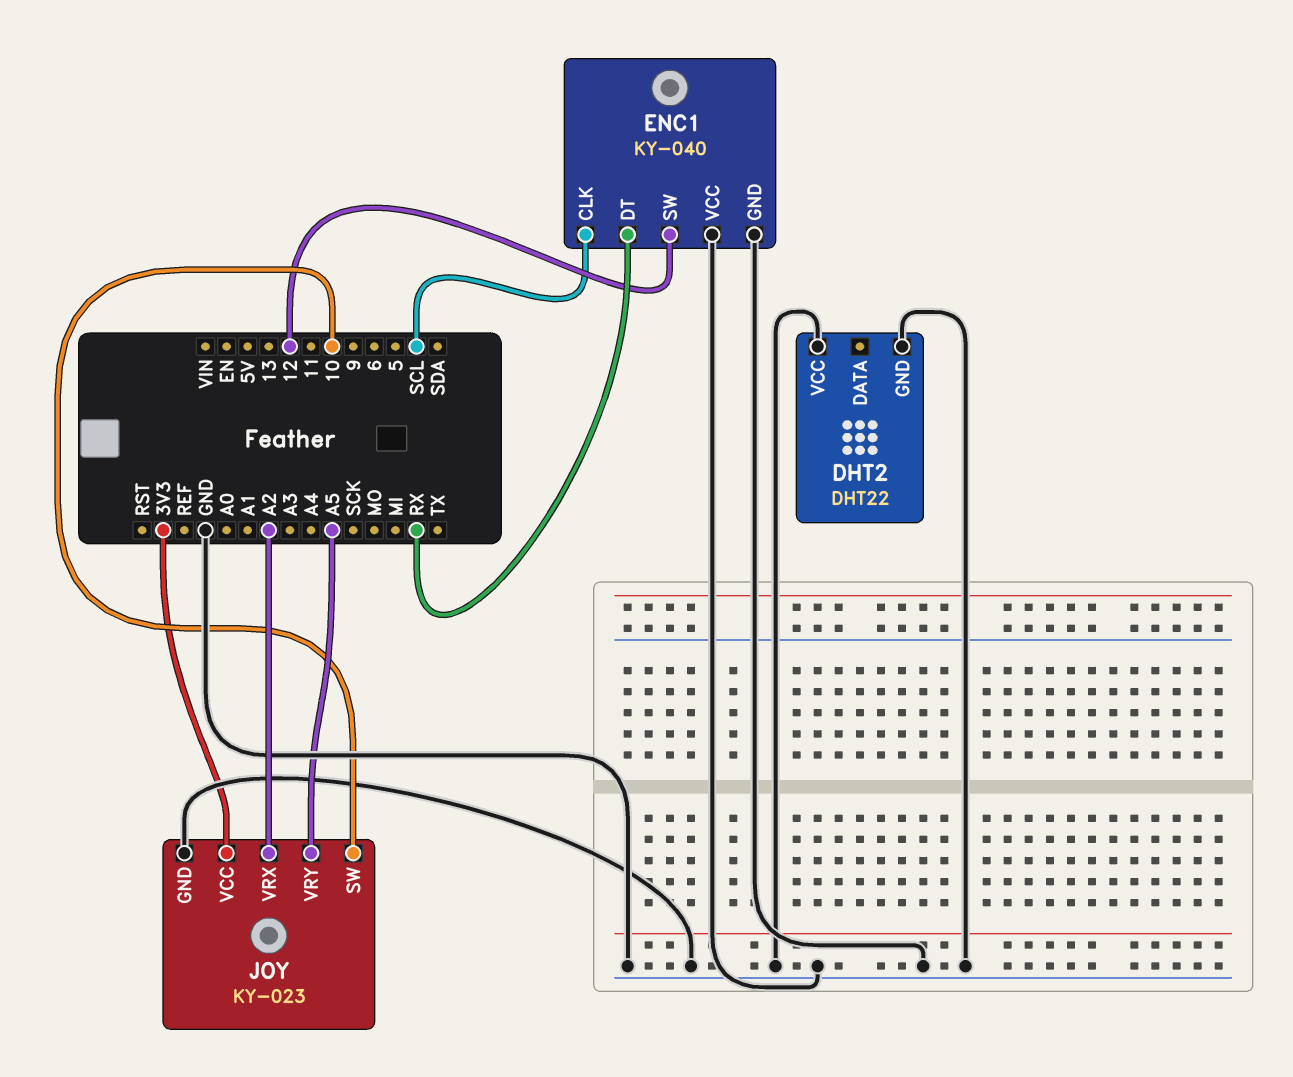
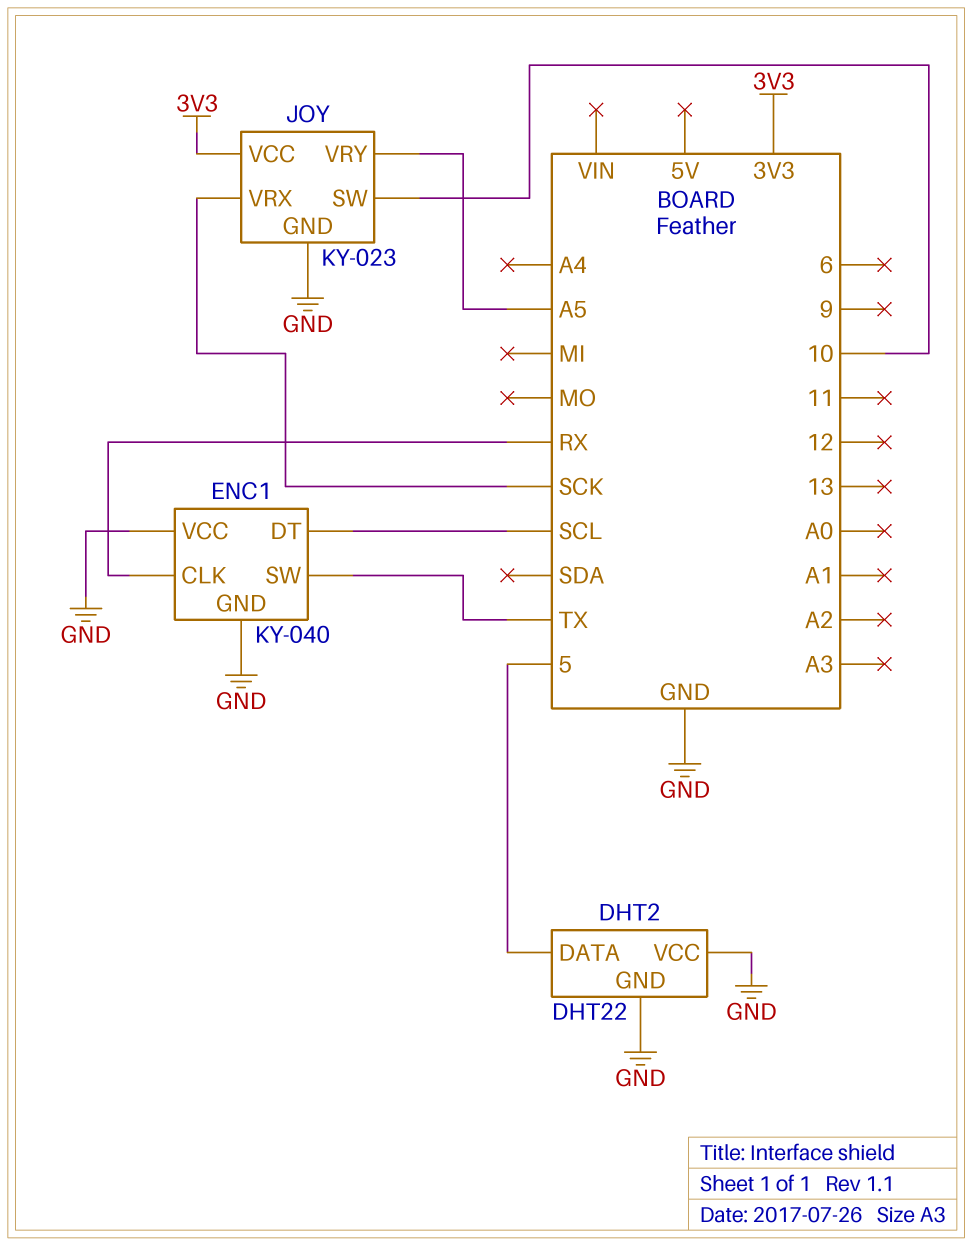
DHT2 pin DATA: none -> 5
ENC1 pin CLK: SCL -> RX
ENC1 pin DT: RX -> SCL
ENC1 pin SW: 12 -> TX
JOY pin VRX: A2 -> SCK

